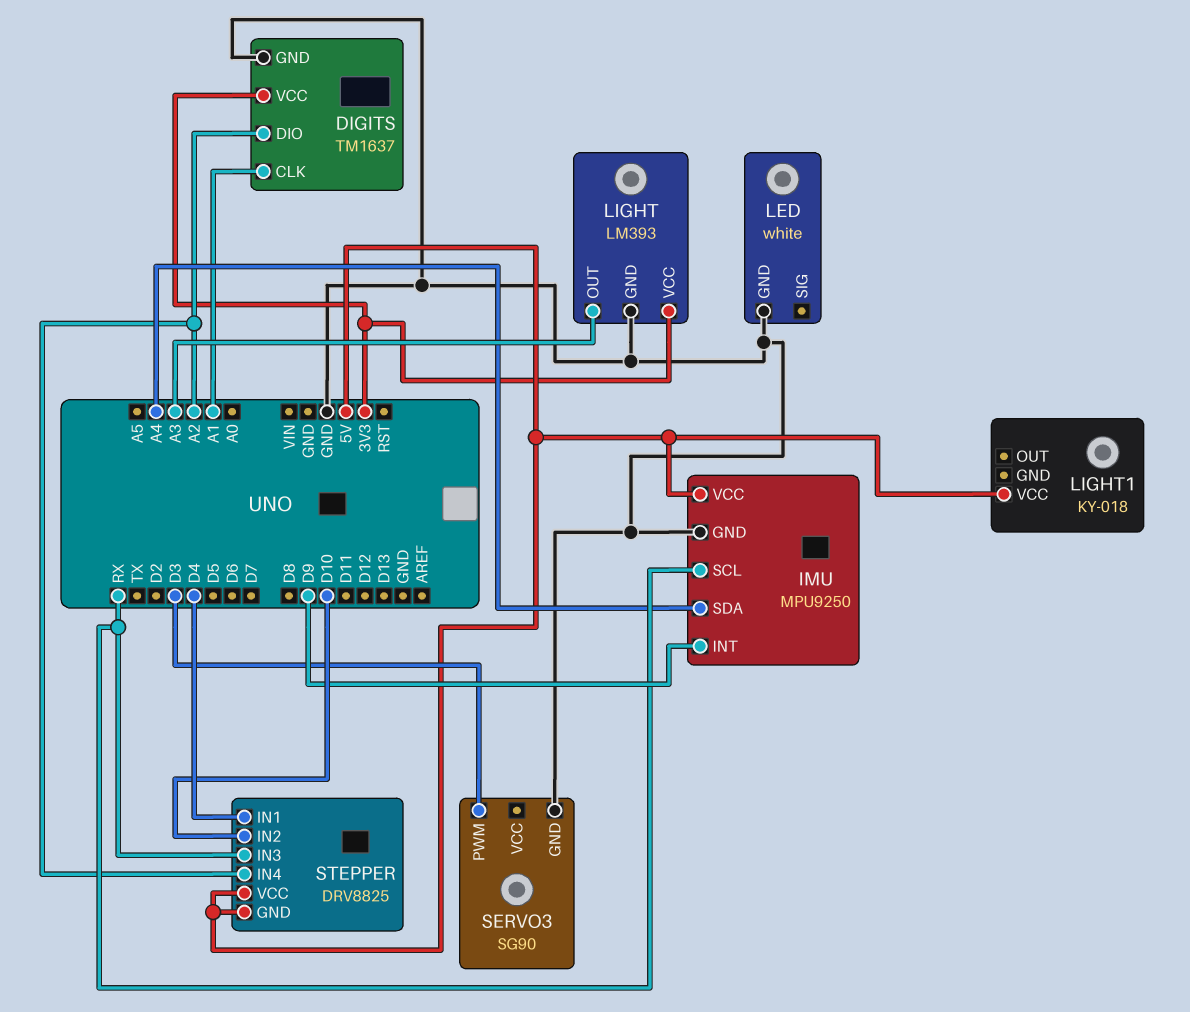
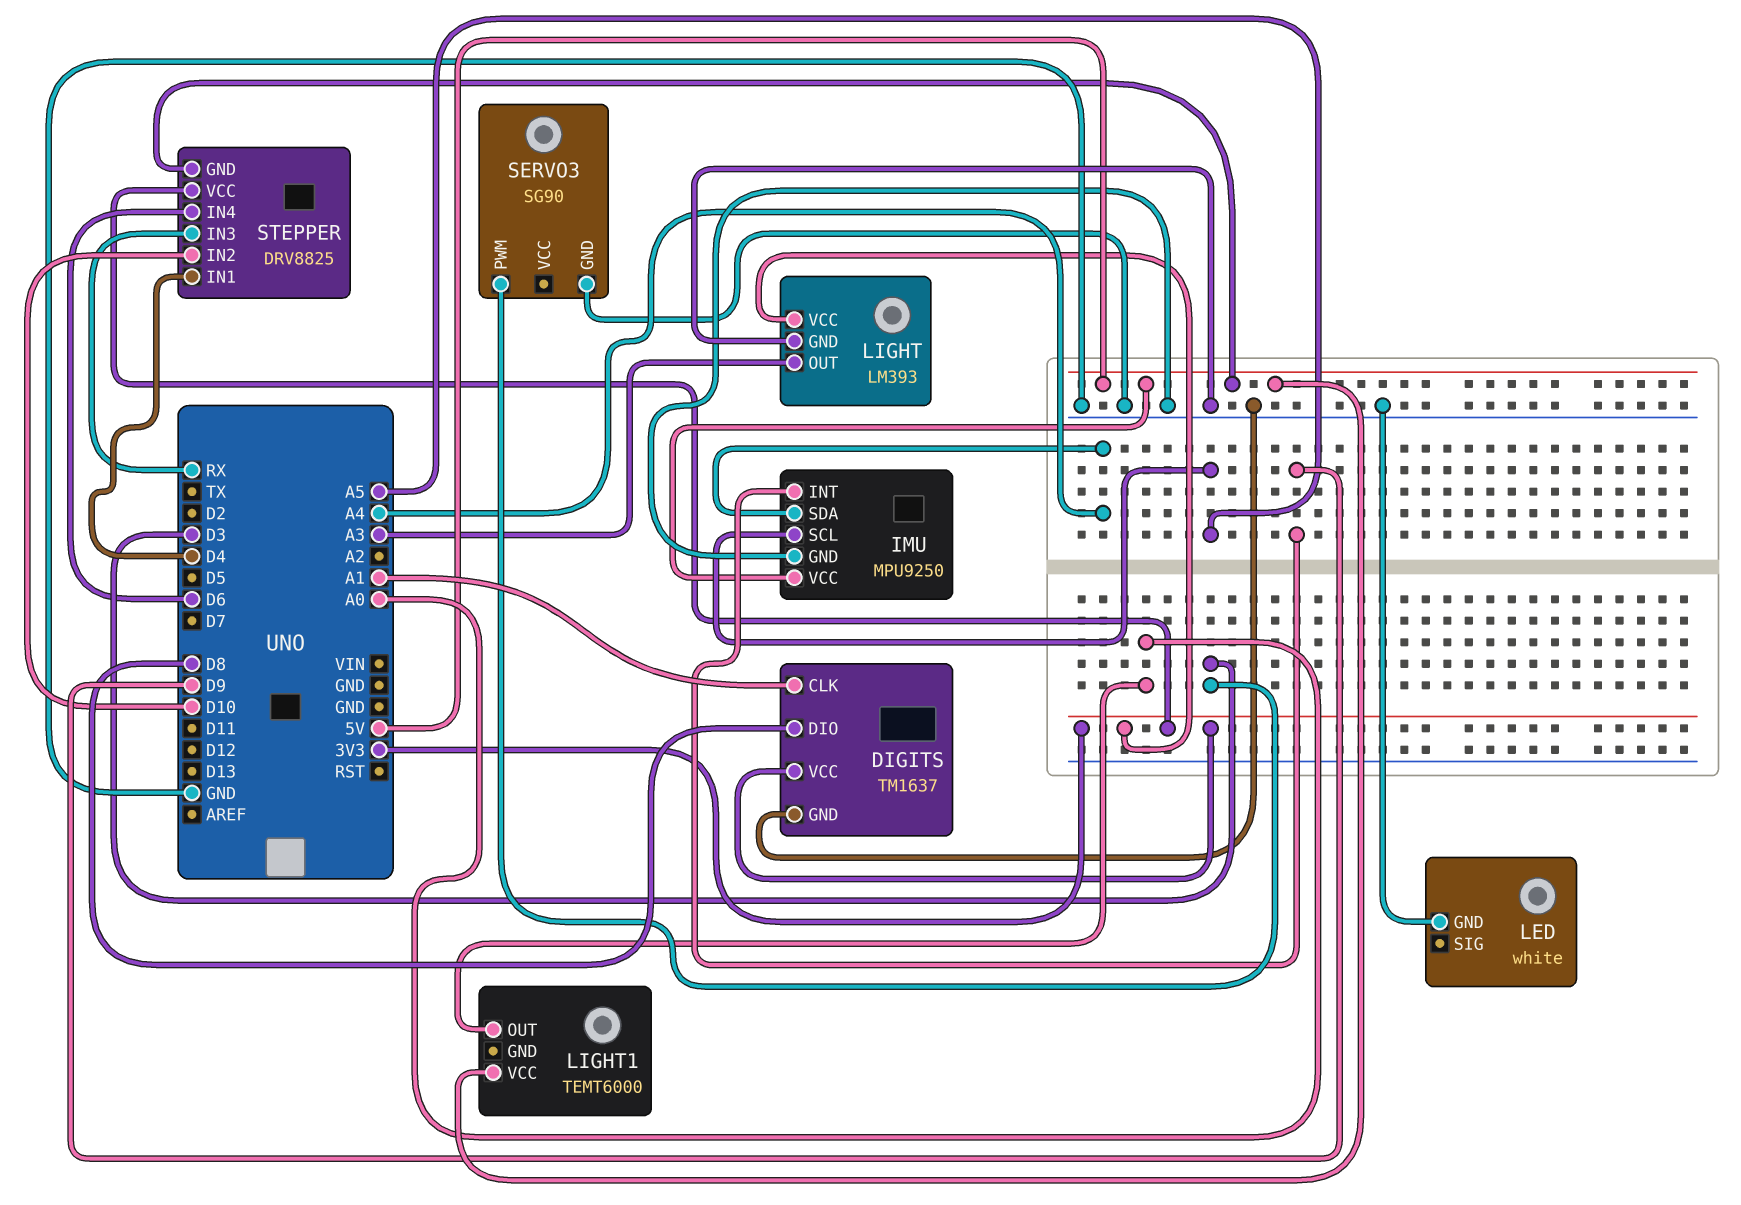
DIGITS pin DIO: A2 -> D8
IMU pin SCL: RX -> A5
LIGHT1: KY-018 -> TEMT6000
LIGHT1 pin OUT: none -> A0
STEPPER pin IN4: A2 -> D6
STEPPER pin VCC: 5V -> 3V3

